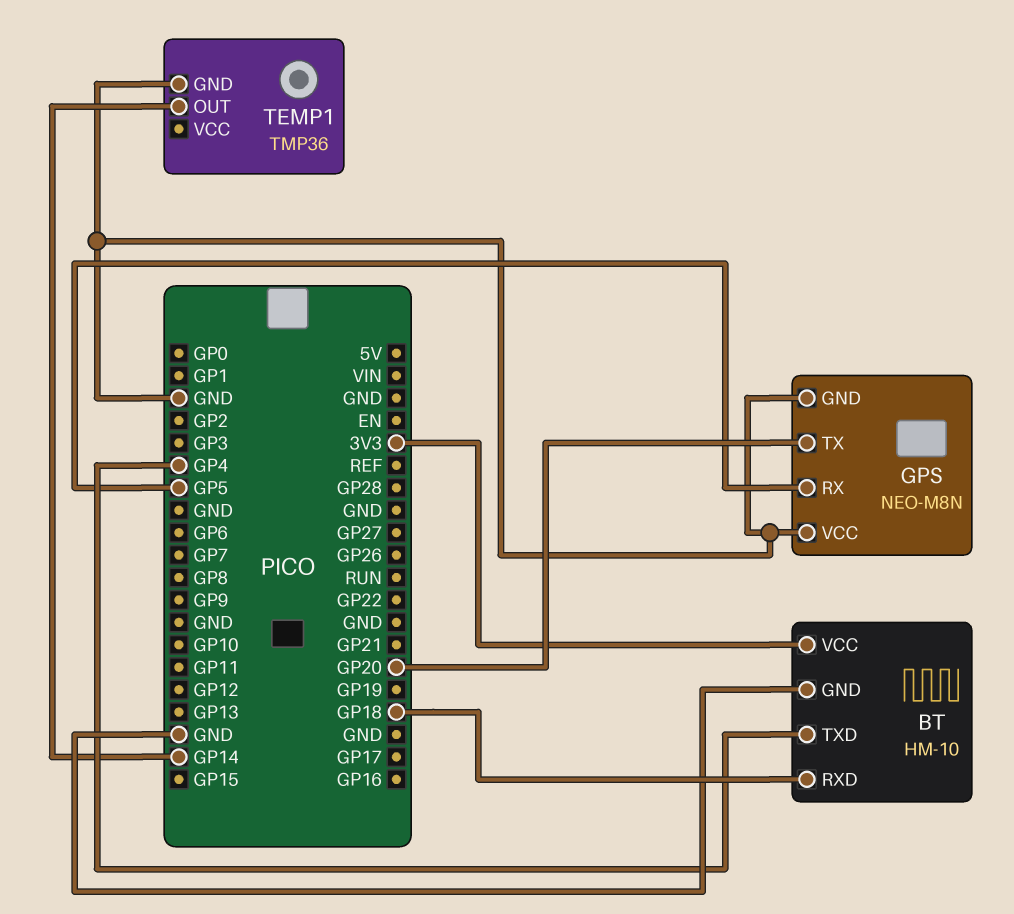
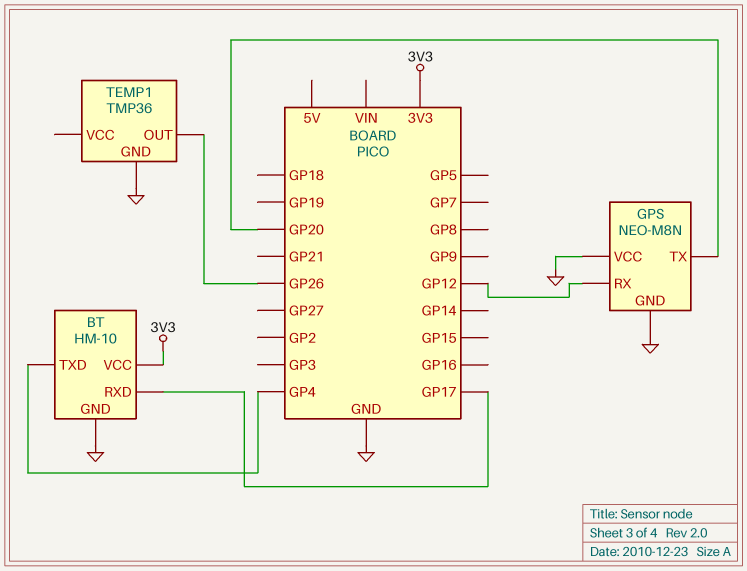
BT pin RXD: GP18 -> GP17
GPS pin RX: GP5 -> GP12
TEMP1 pin OUT: GP14 -> GP26

